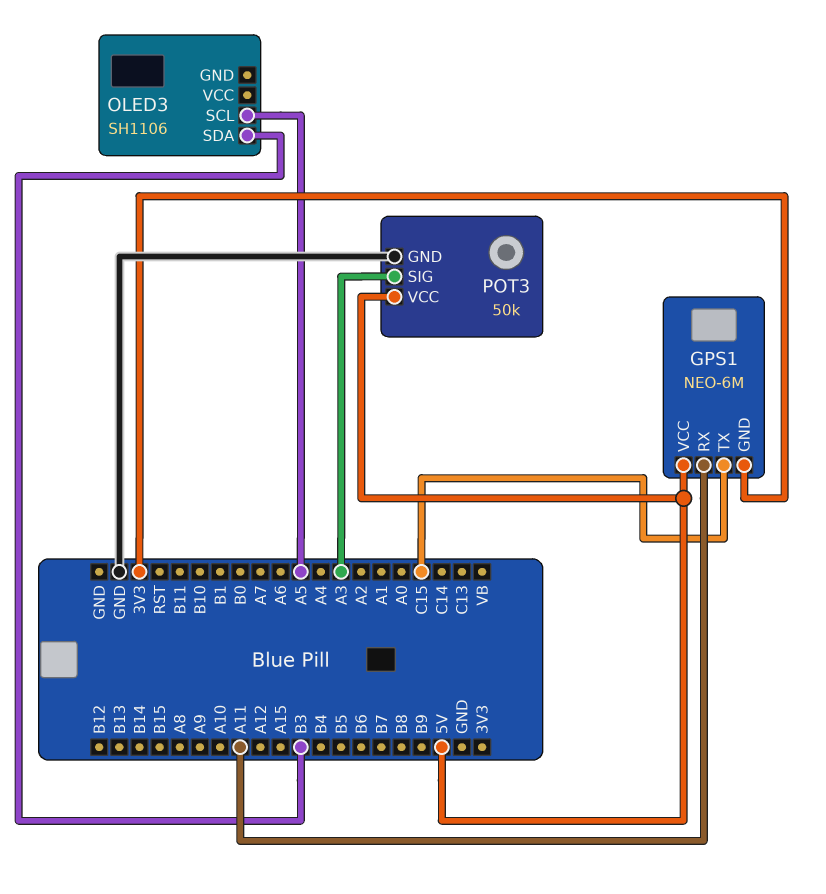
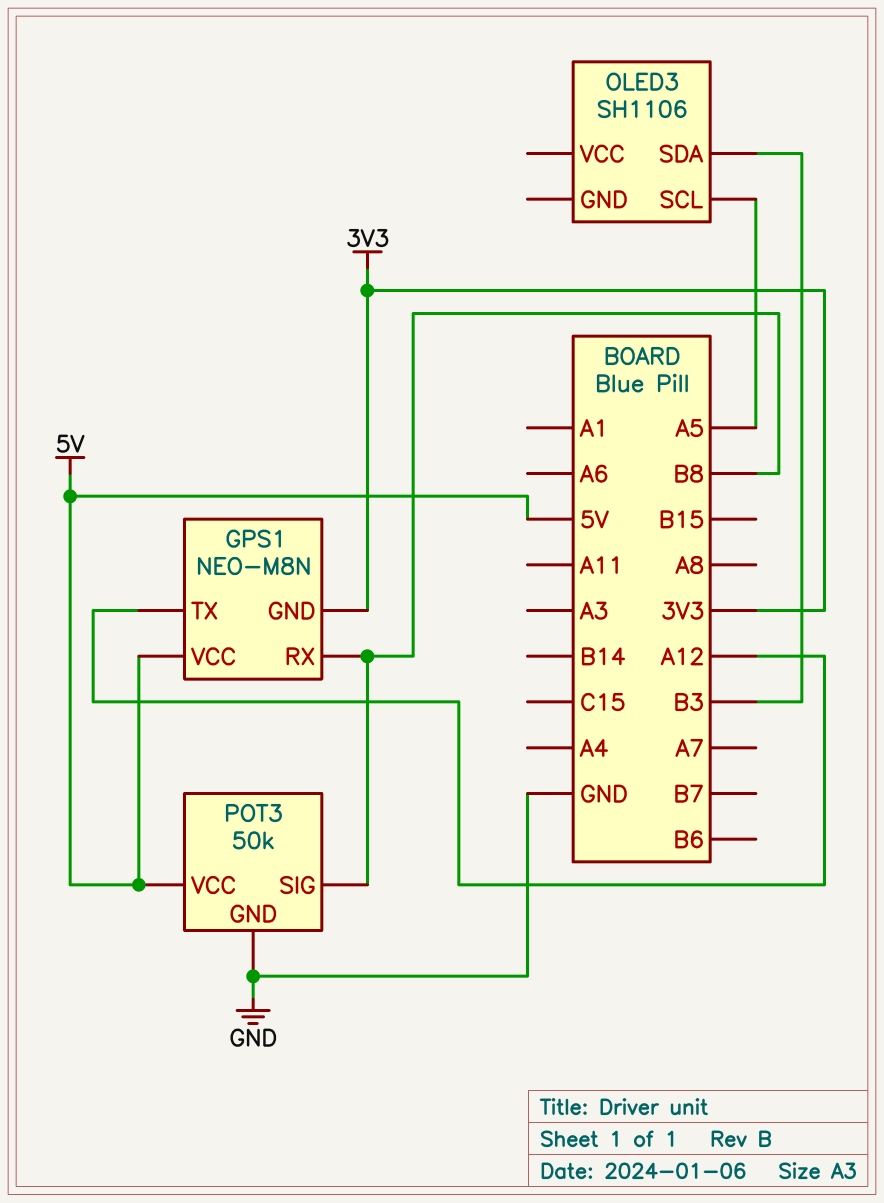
GPS1: NEO-6M -> NEO-M8N
GPS1 pin RX: A11 -> B8
GPS1 pin TX: C15 -> A12
POT3 pin SIG: A3 -> B8

